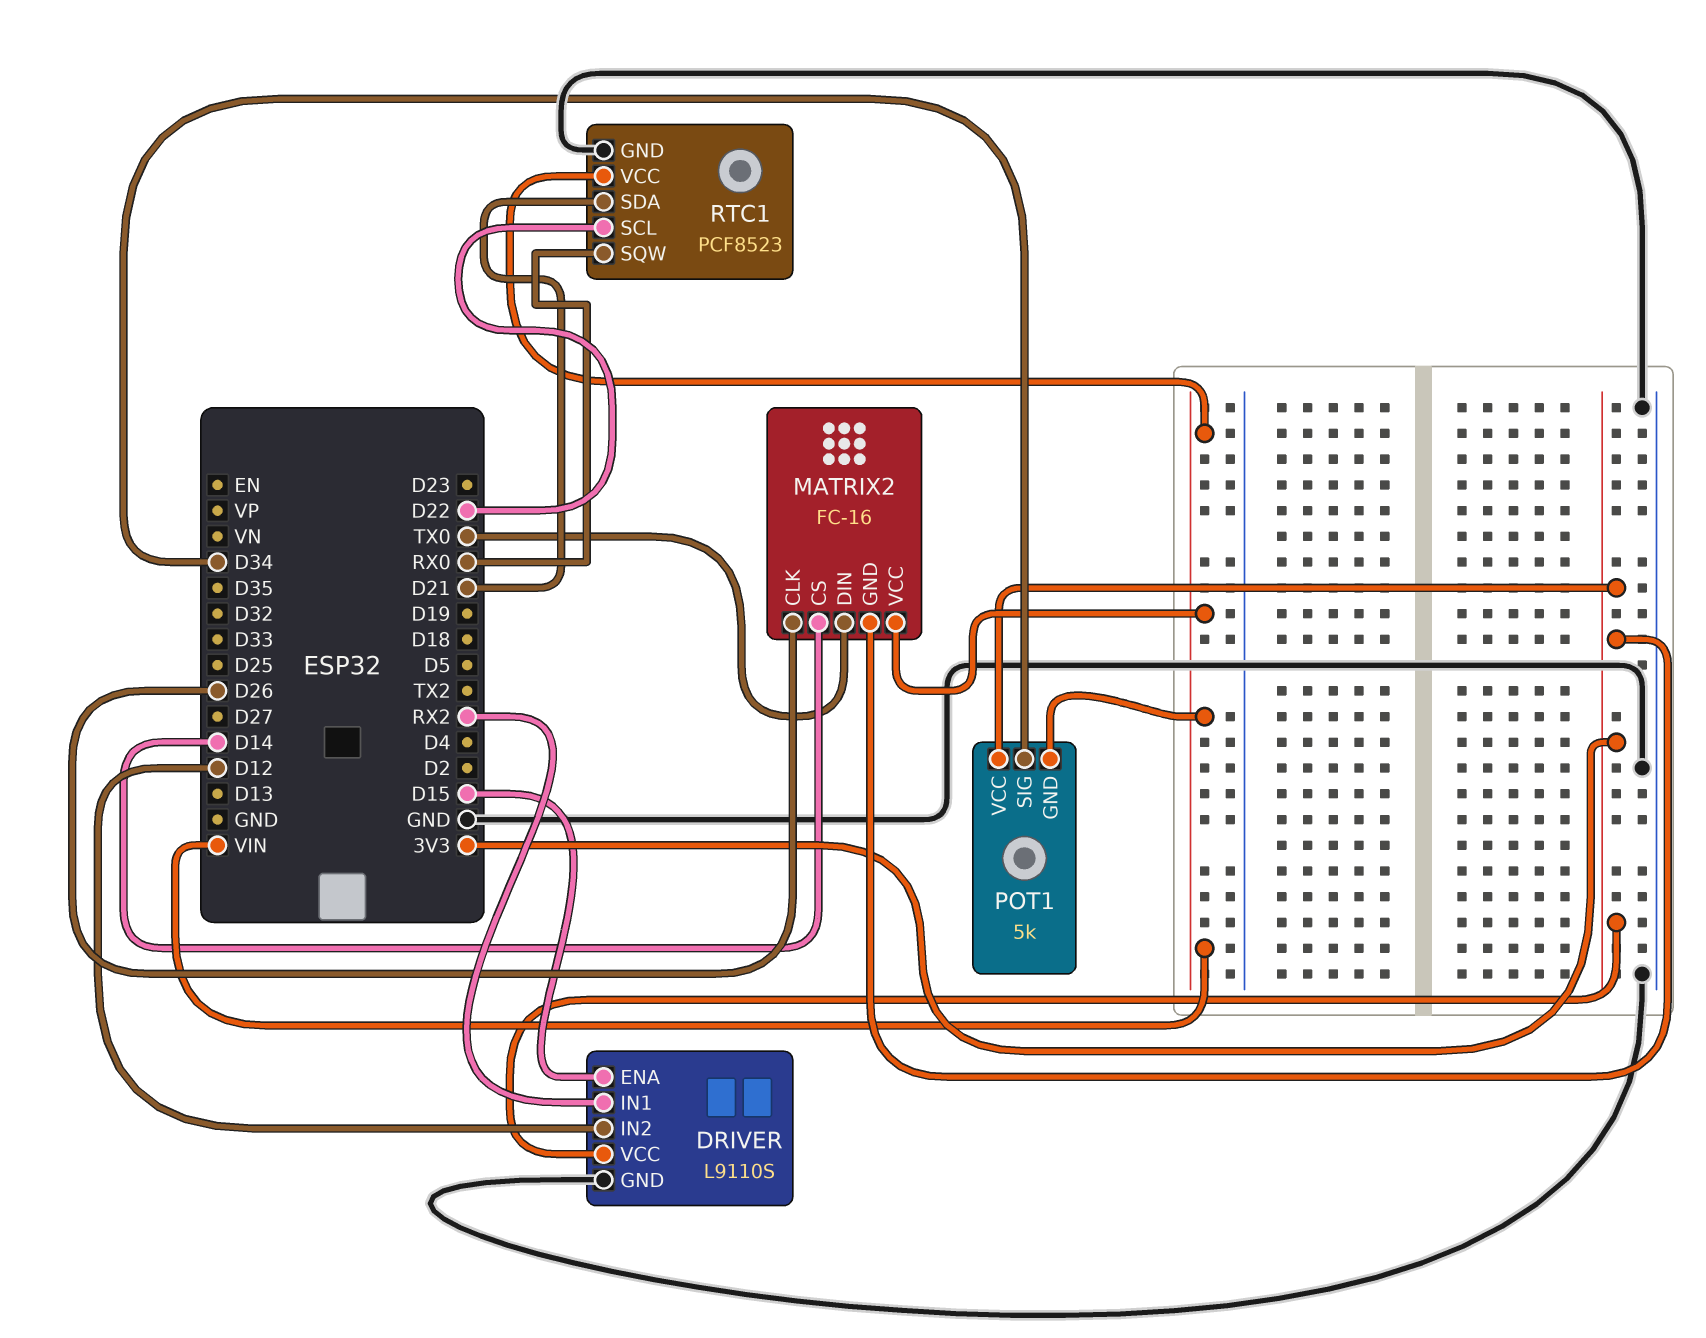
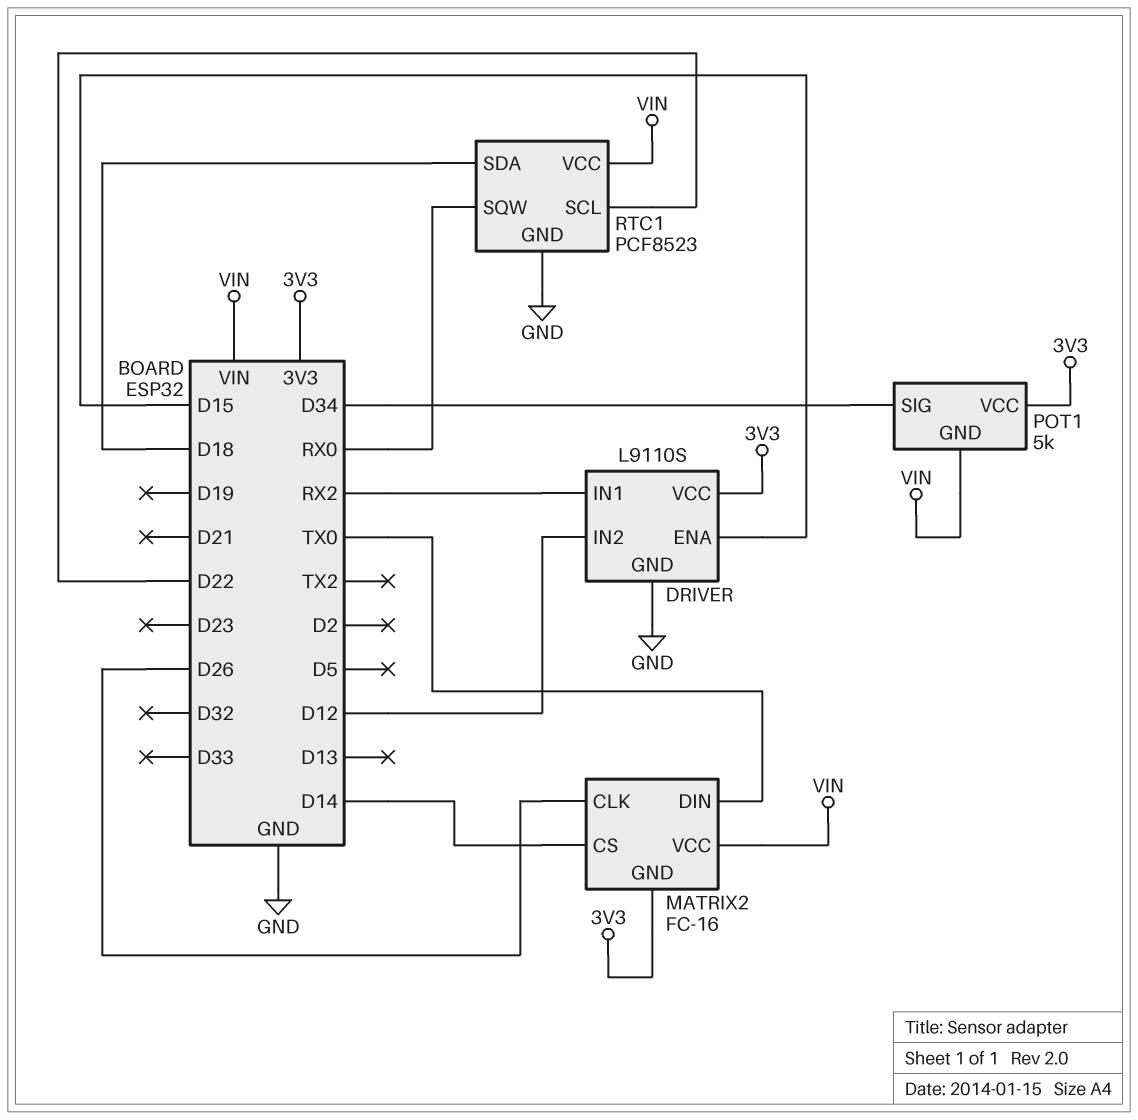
RTC1 pin SDA: D21 -> D18

